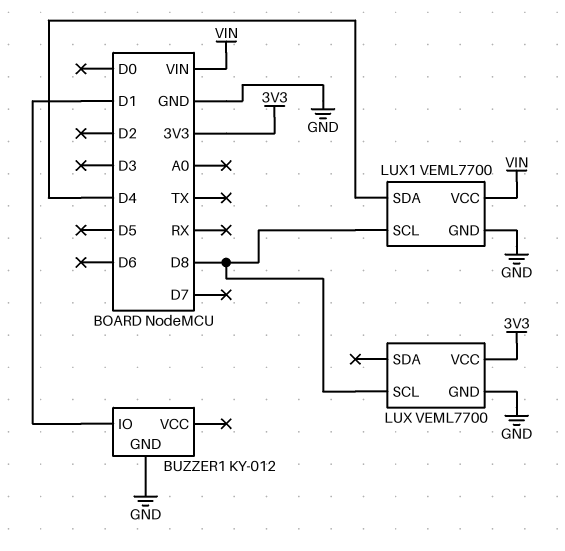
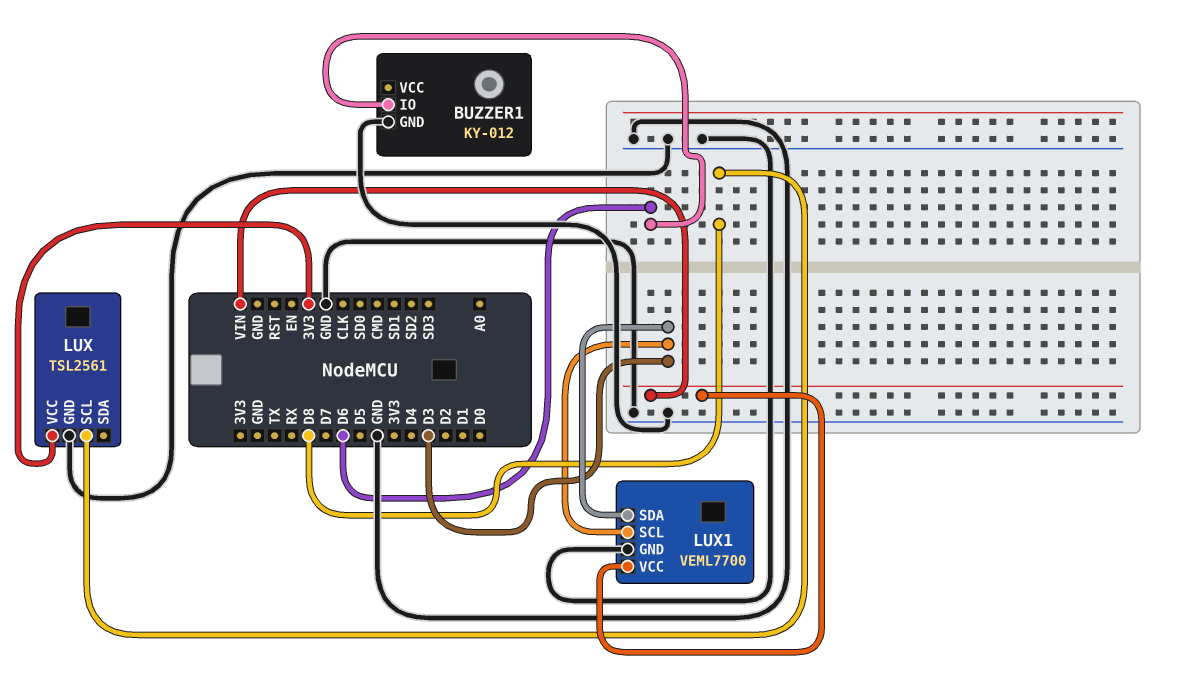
BUZZER1 pin IO: D1 -> D6
LUX: VEML7700 -> TSL2561
LUX1 pin SCL: D8 -> D3
LUX1 pin SDA: D4 -> D3

